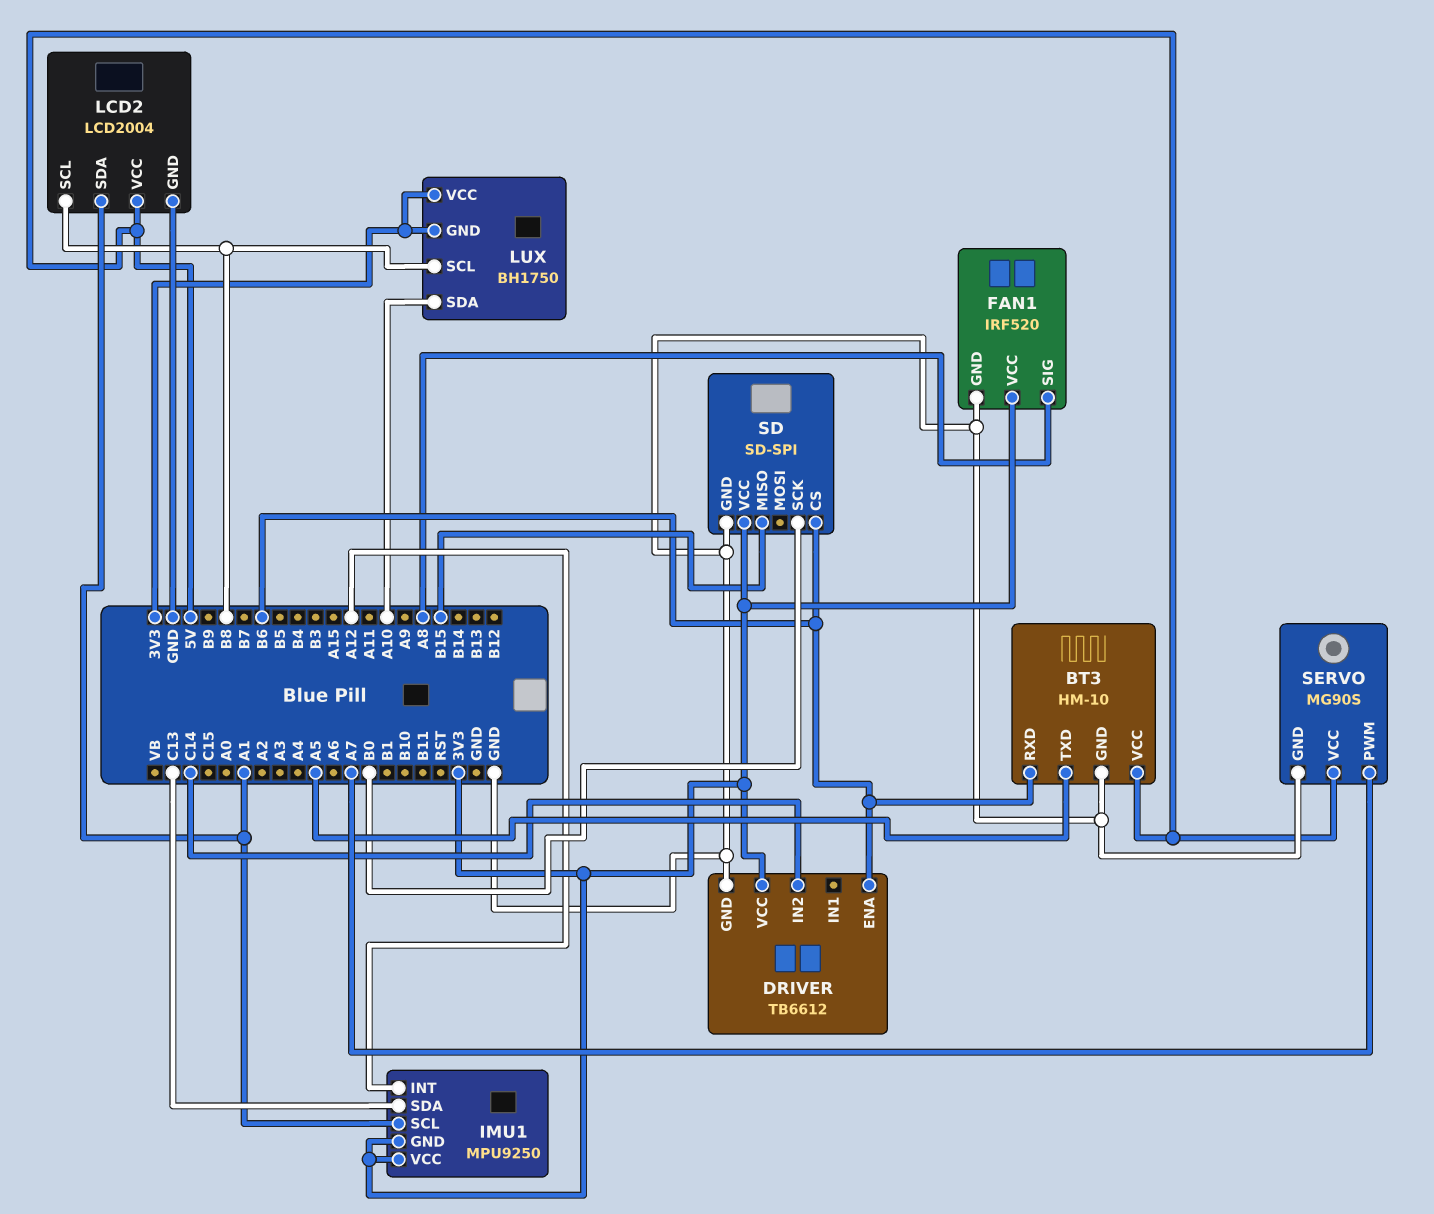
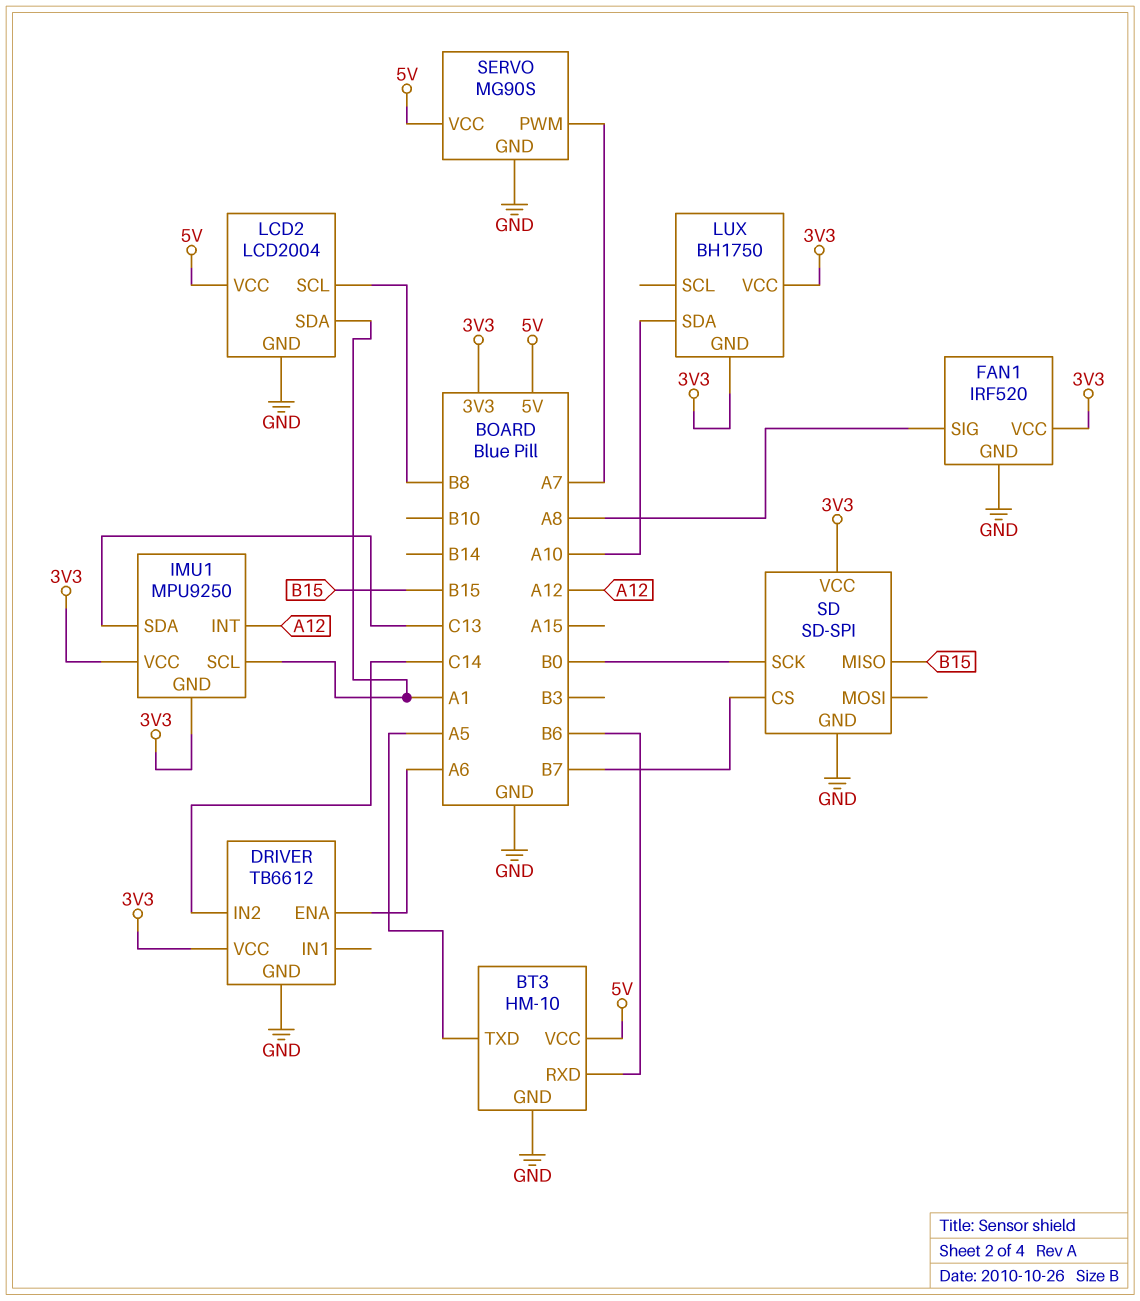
DRIVER pin ENA: B6 -> A6
LUX pin SCL: B8 -> none
SD pin CS: B6 -> B7

